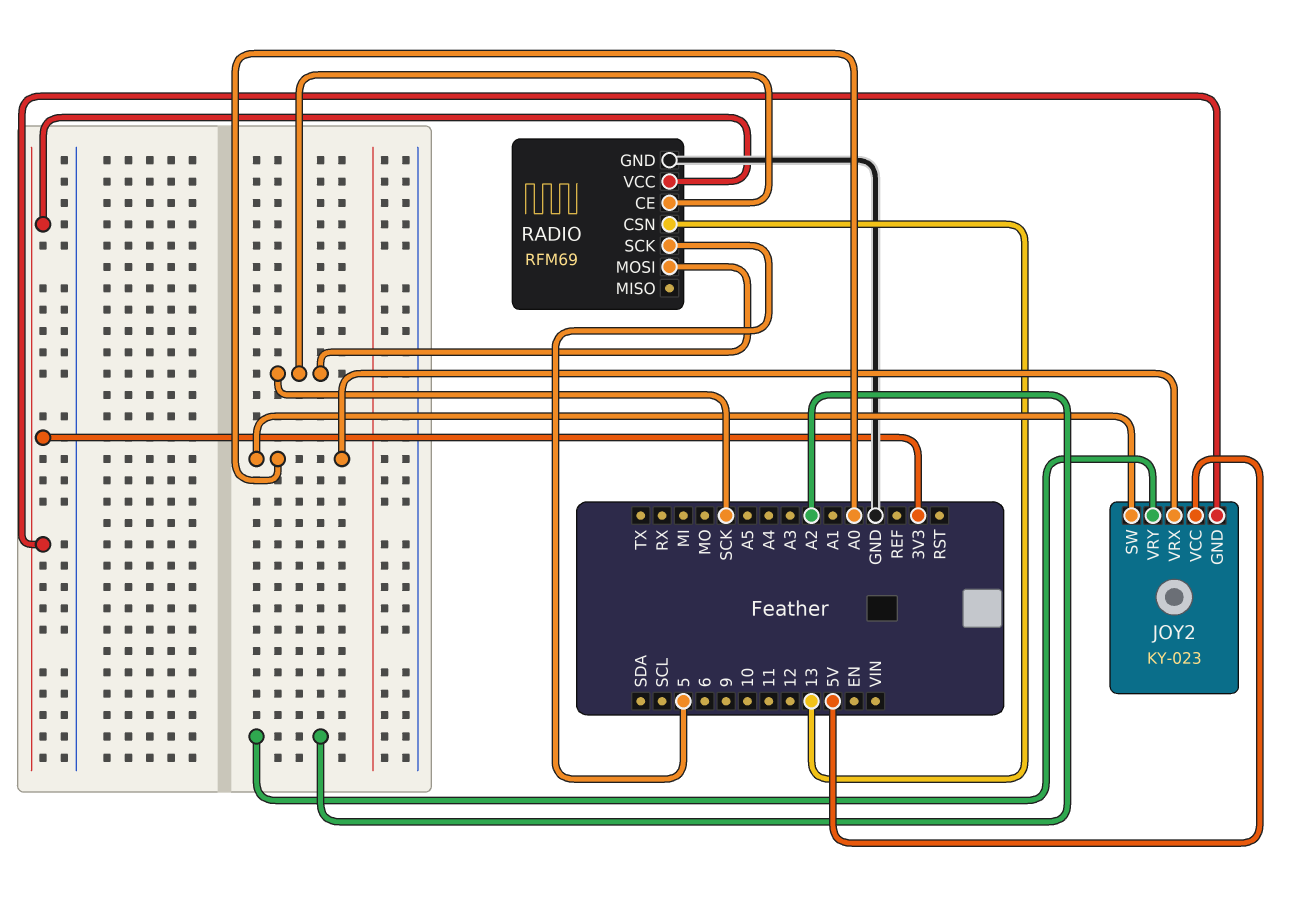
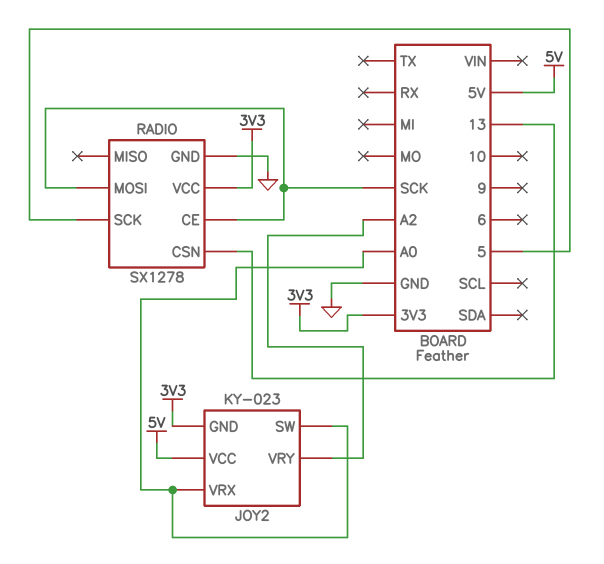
RADIO: RFM69 -> SX1278

